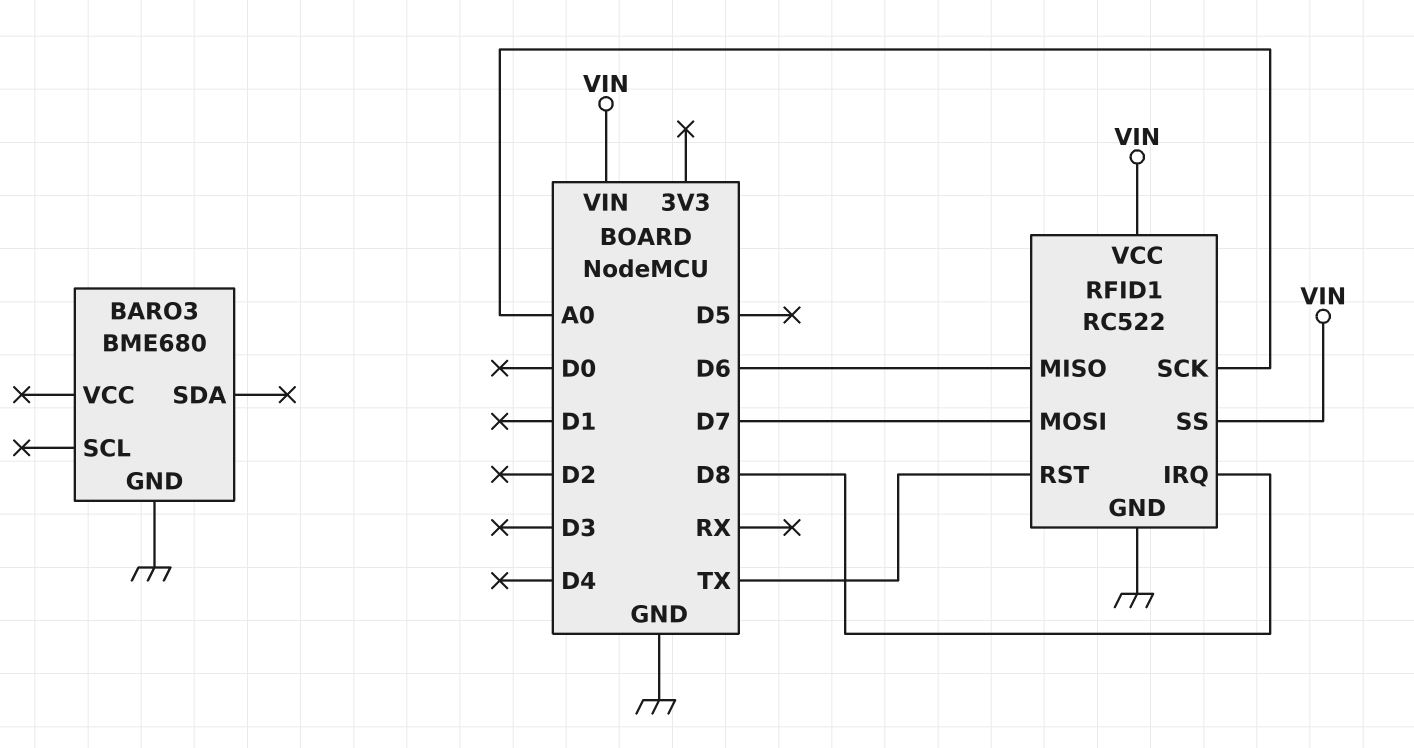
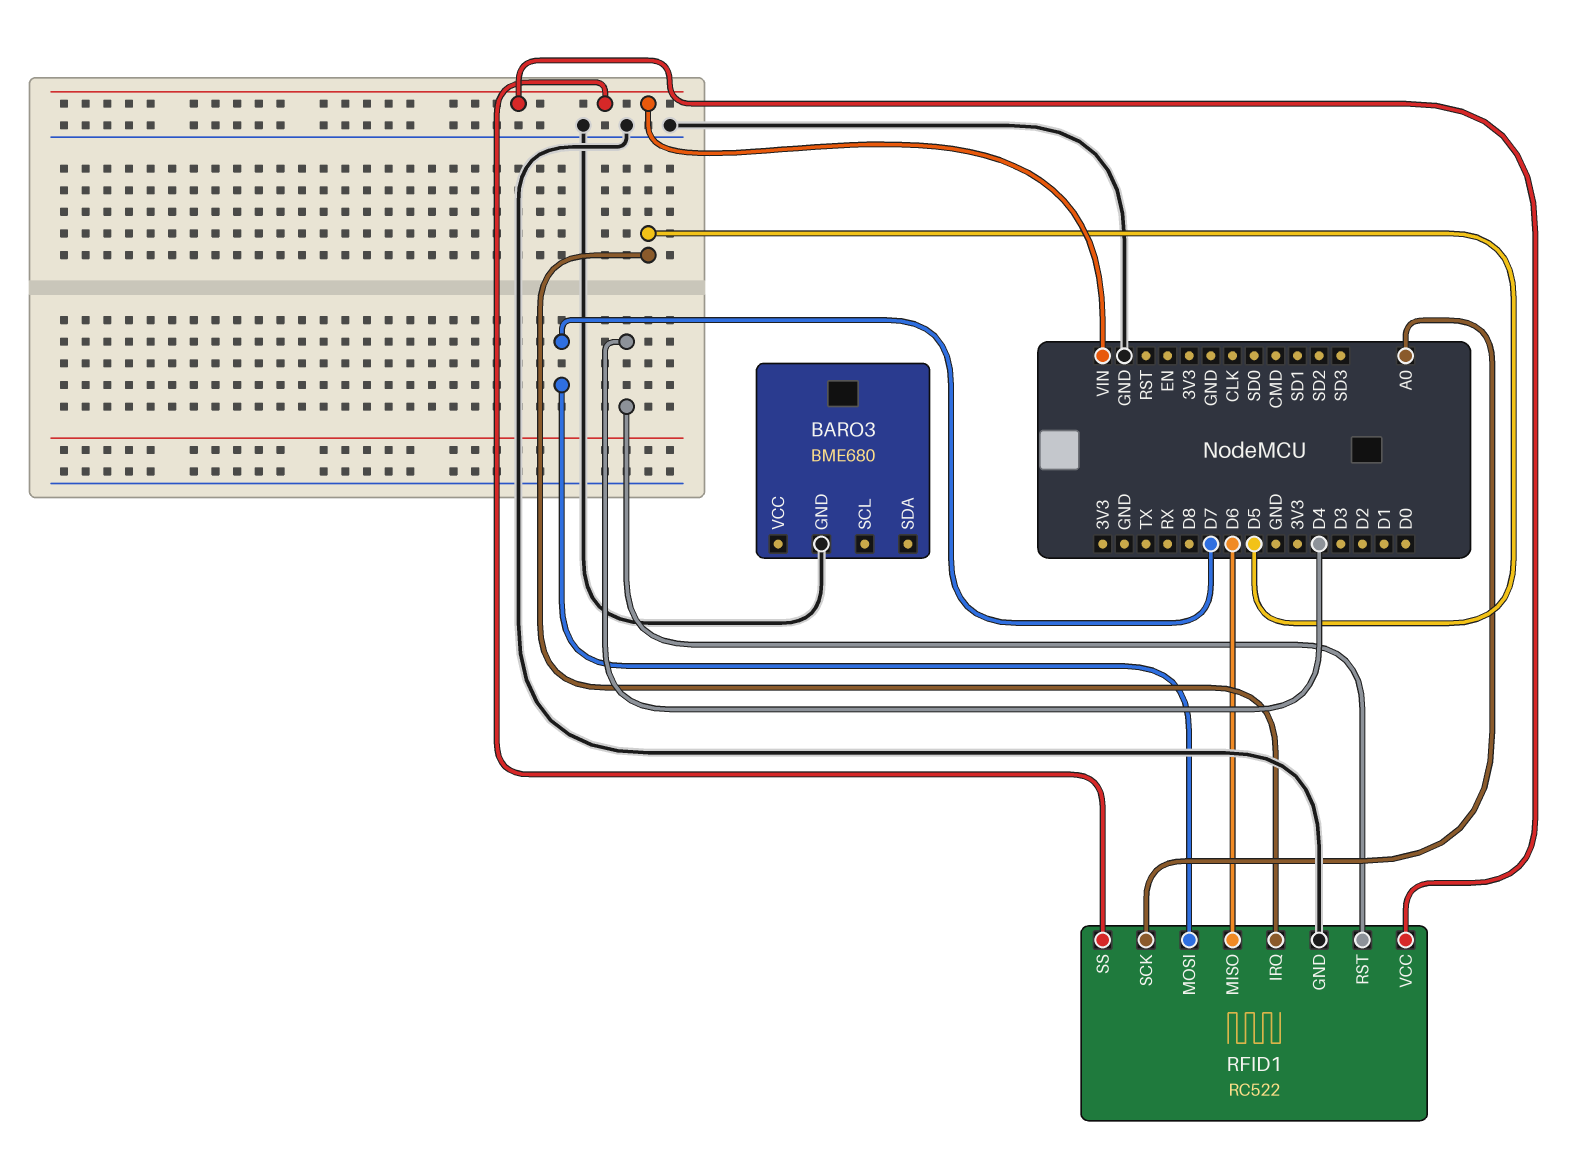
RFID1 pin IRQ: D8 -> D5
RFID1 pin RST: TX -> D4

